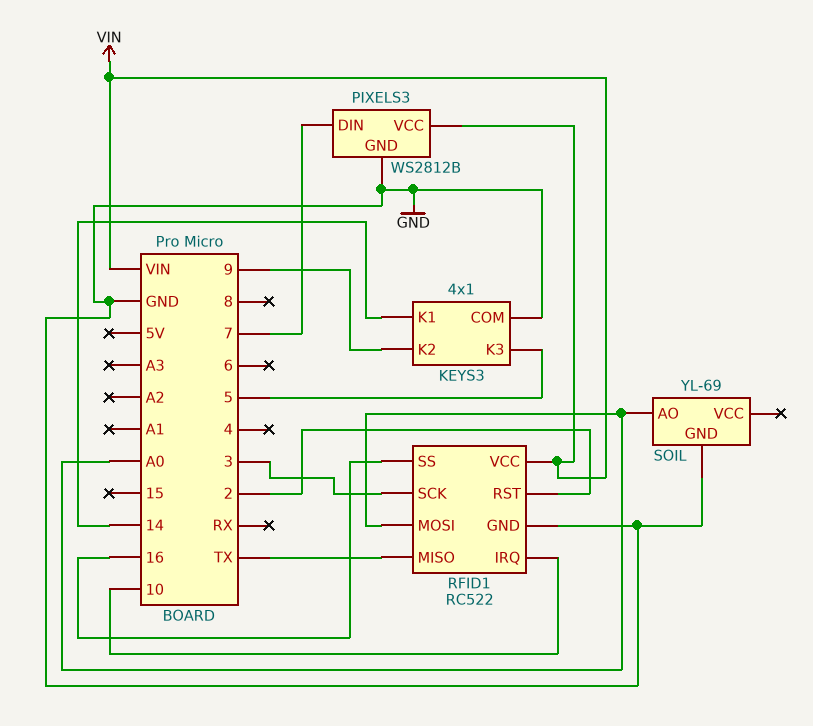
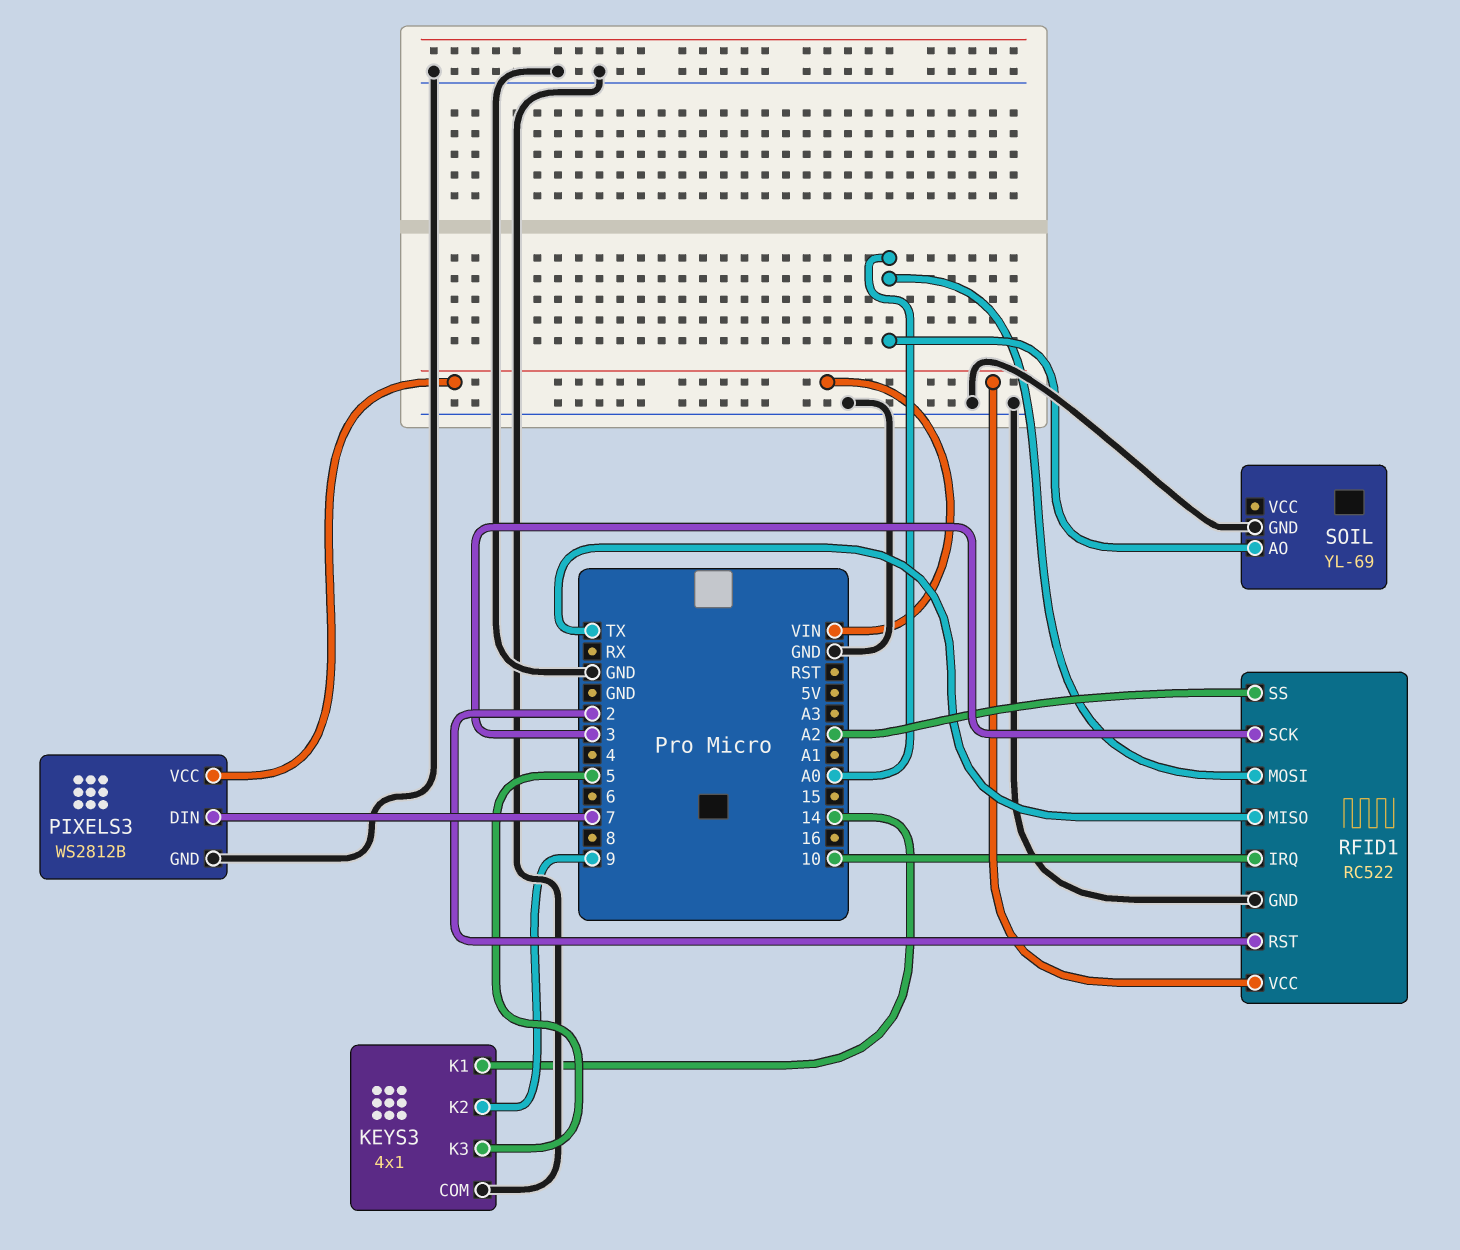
RFID1 pin SS: 16 -> A2

